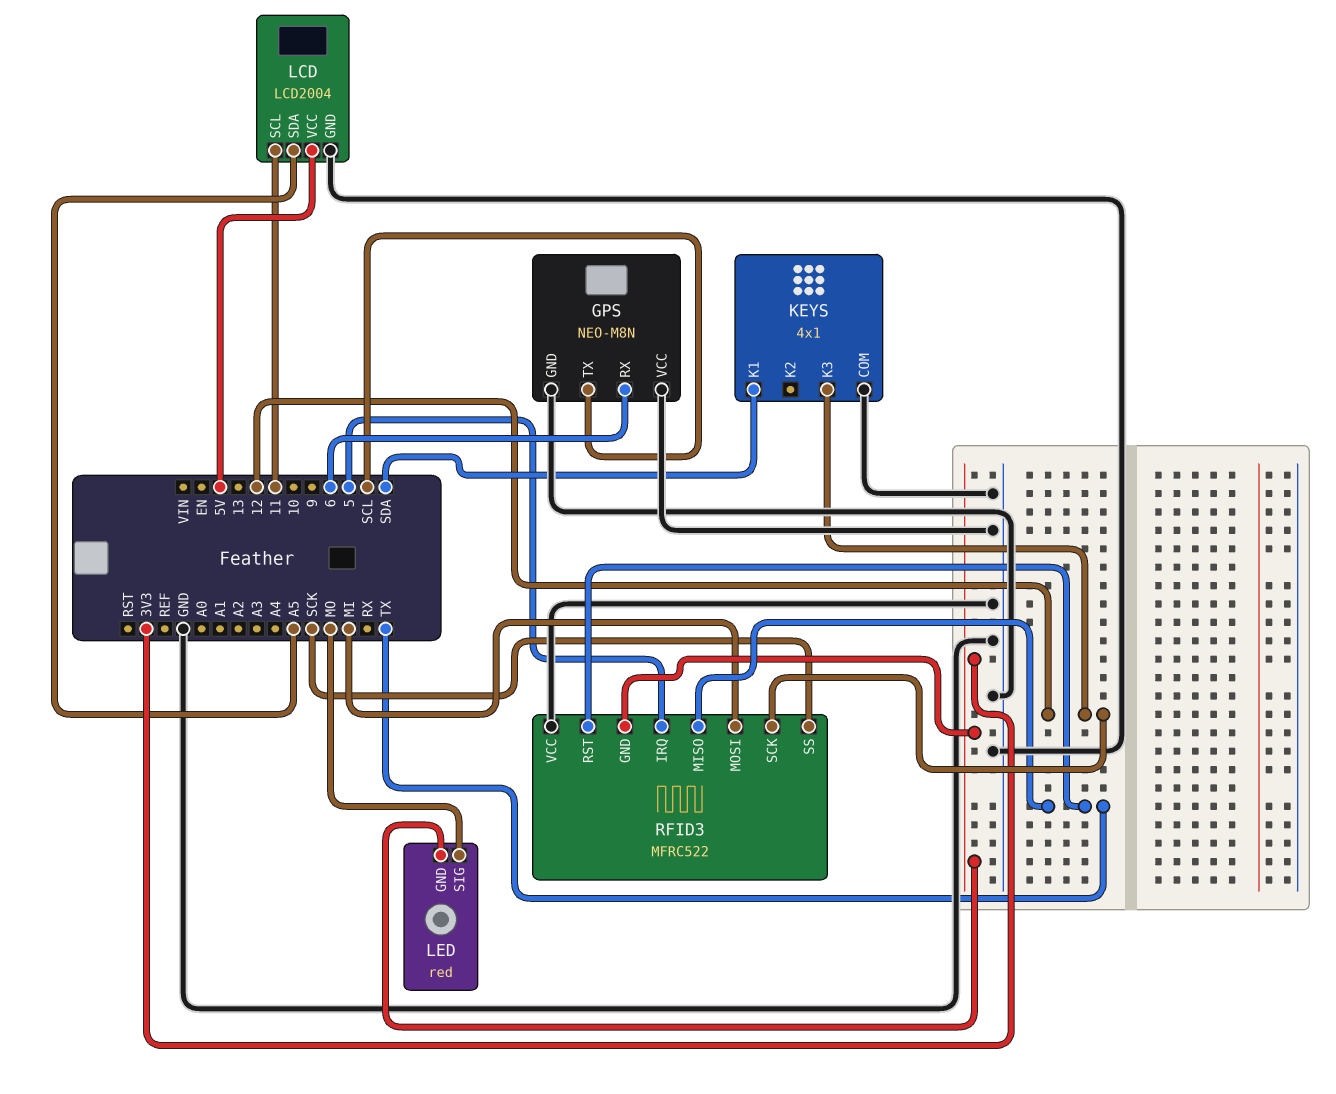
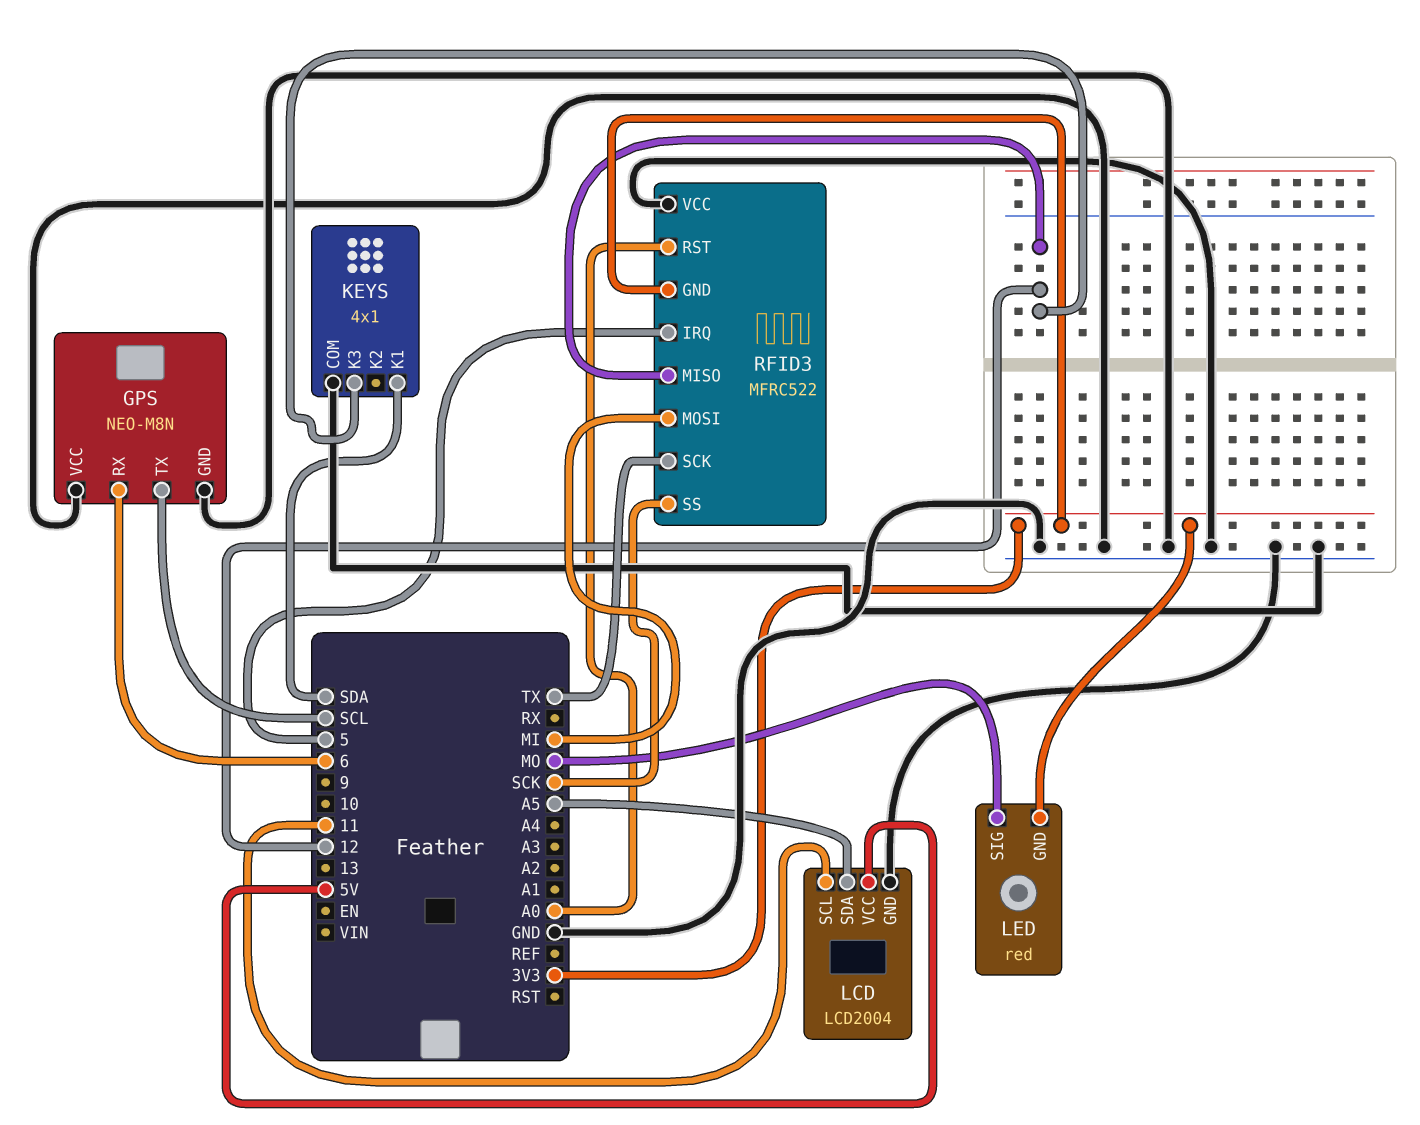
RFID3 pin MISO: TX -> 12
RFID3 pin RST: TX -> A0
RFID3 pin SCK: 12 -> TX

